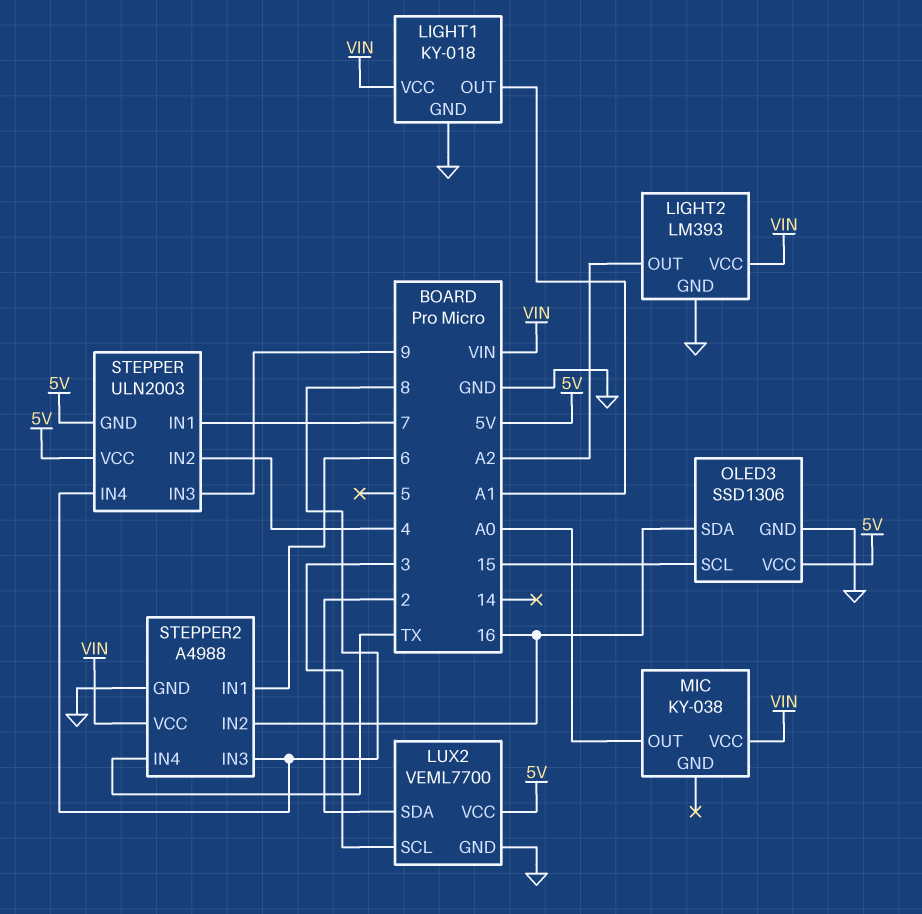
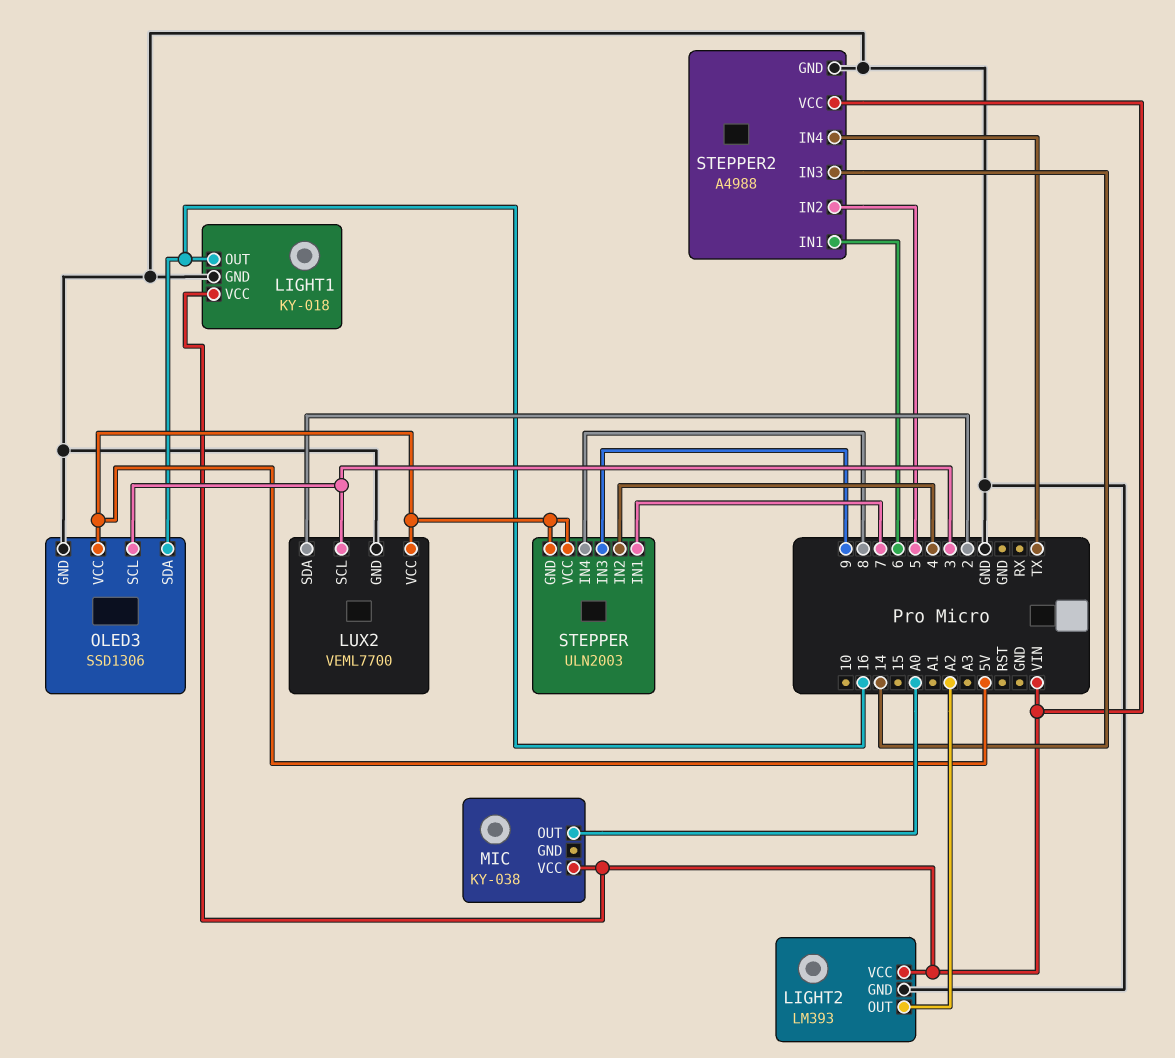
LIGHT1 pin OUT: A1 -> 16
OLED3 pin SCL: 15 -> 3
STEPPER2 pin IN2: 16 -> 5
STEPPER2 pin IN3: 8 -> 14

